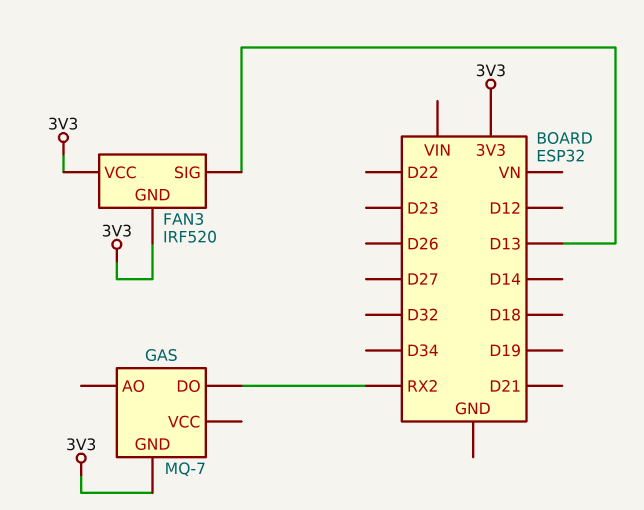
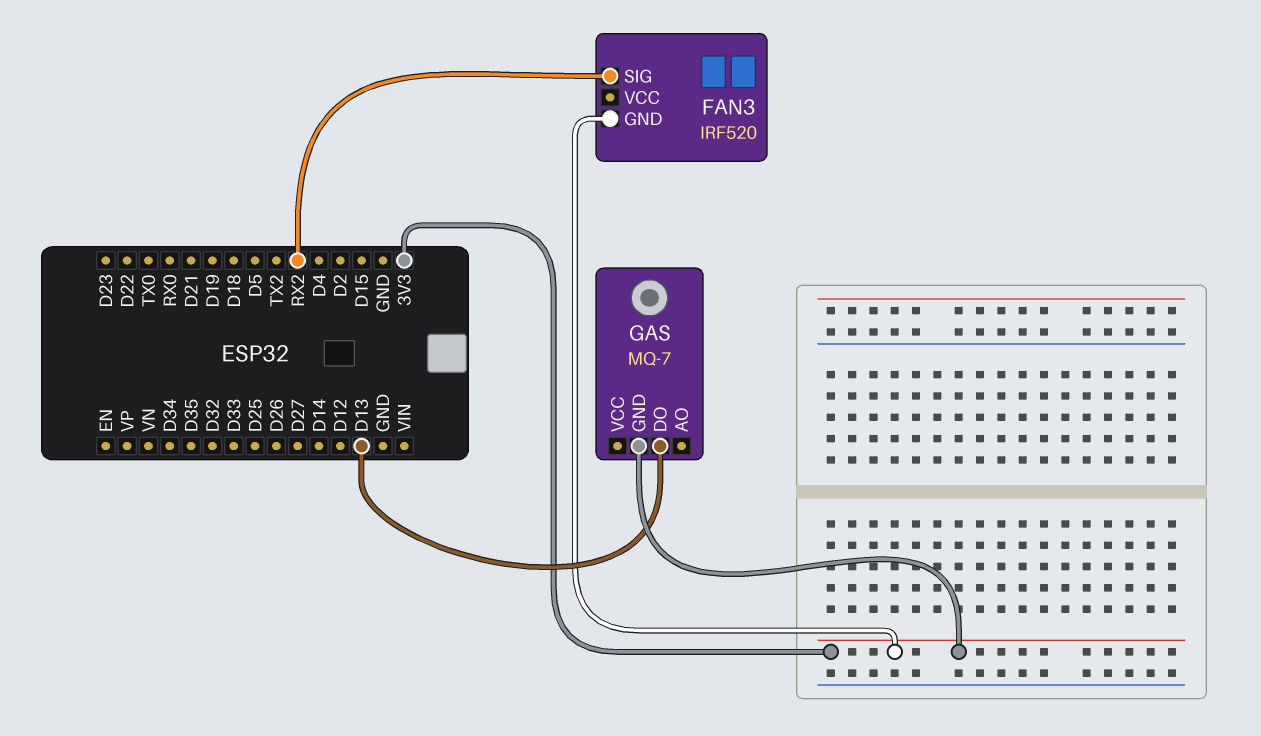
FAN3 pin SIG: D13 -> RX2
FAN3 pin VCC: 3V3 -> none
GAS pin DO: RX2 -> D13

